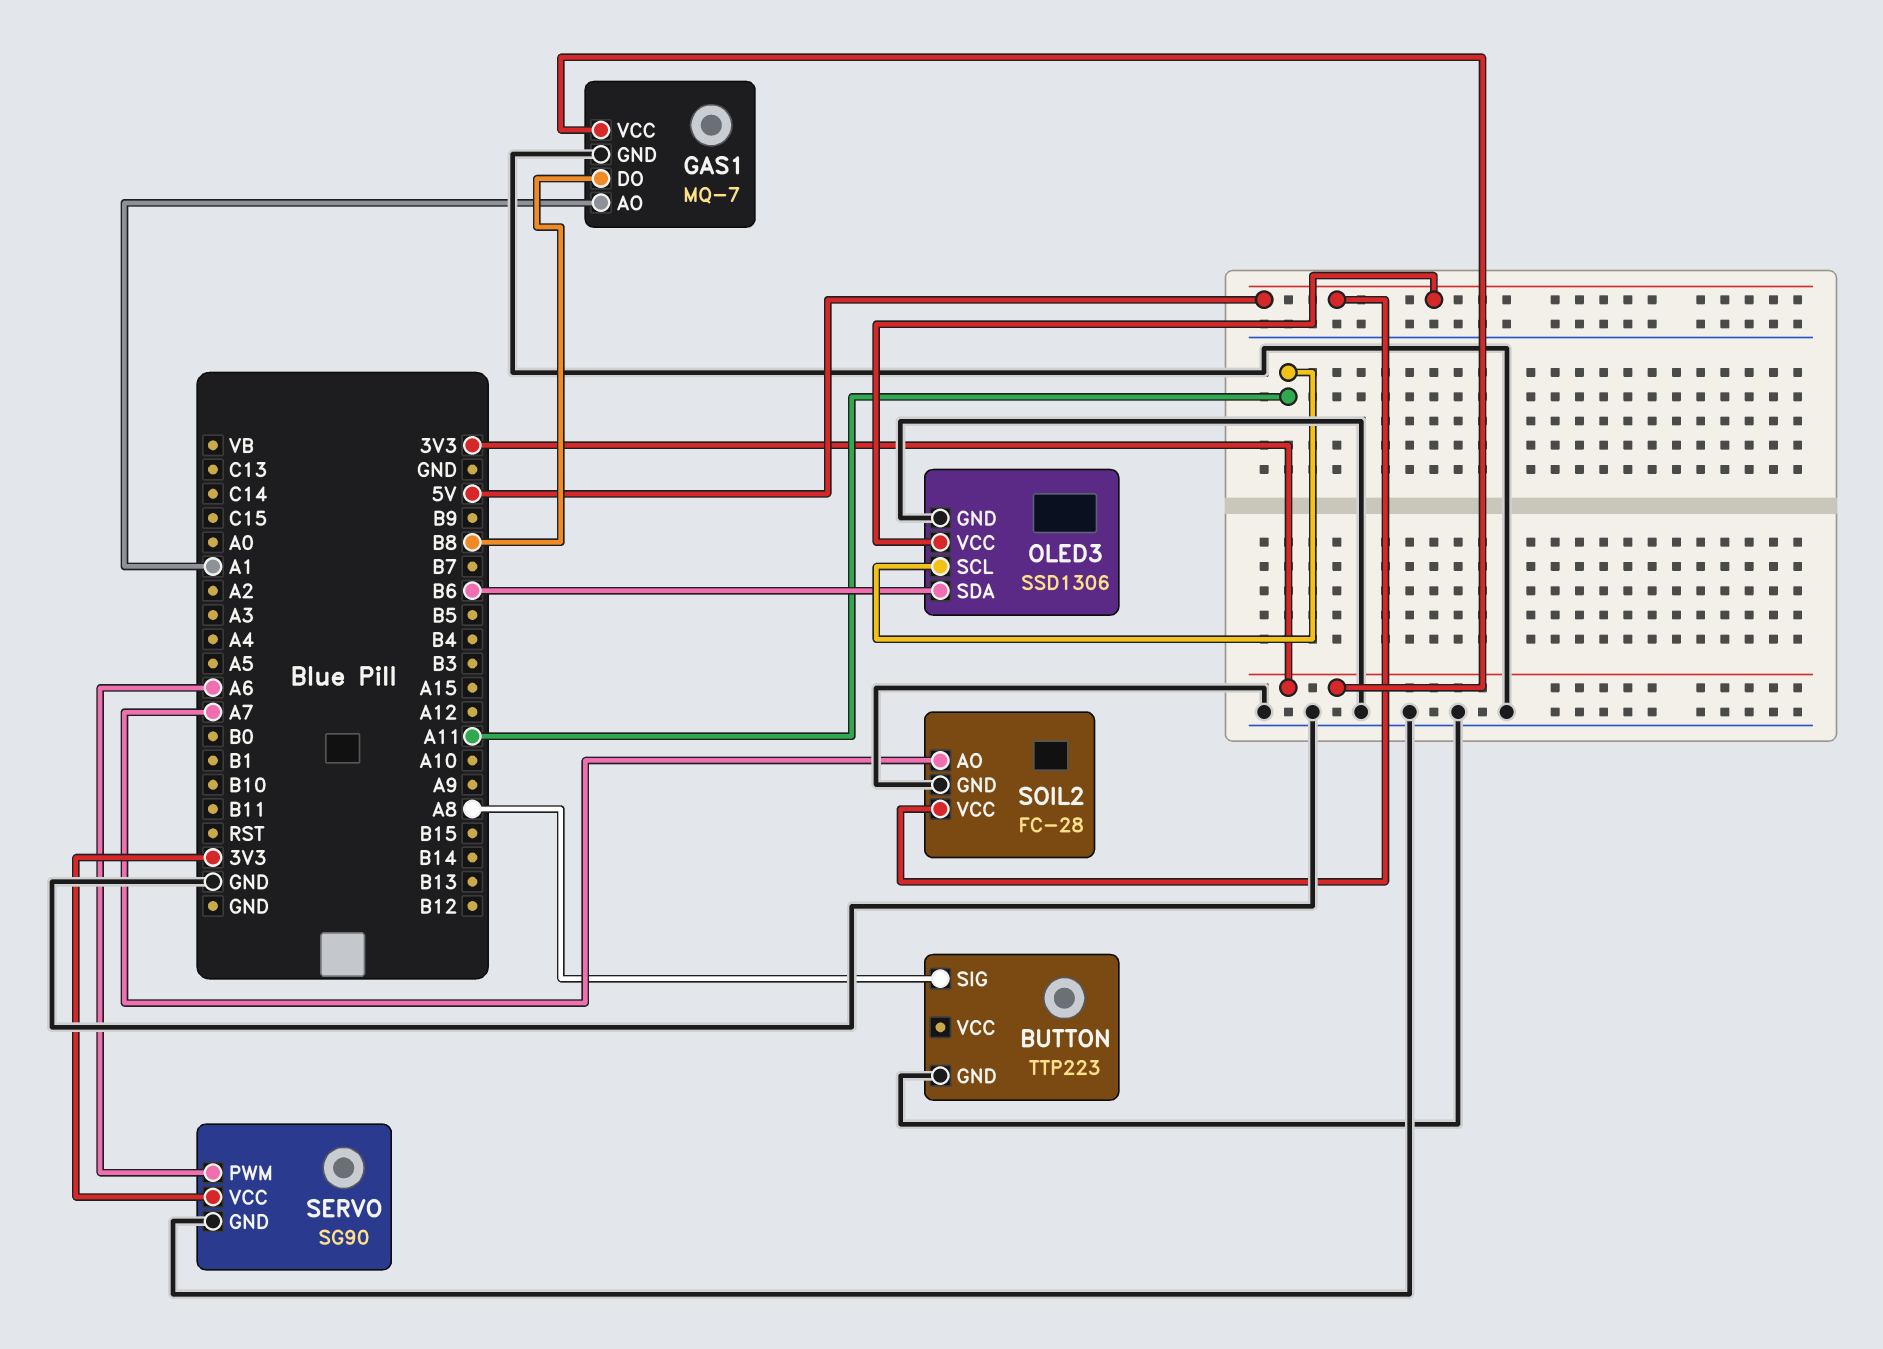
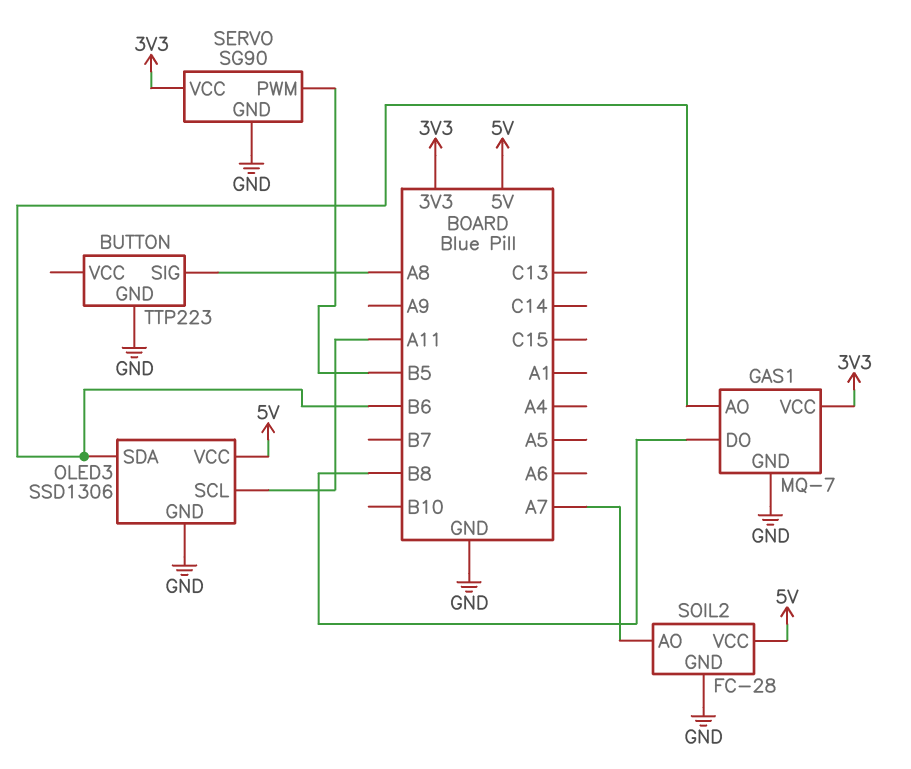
GAS1 pin AO: A1 -> B6
SERVO pin PWM: A6 -> B5

